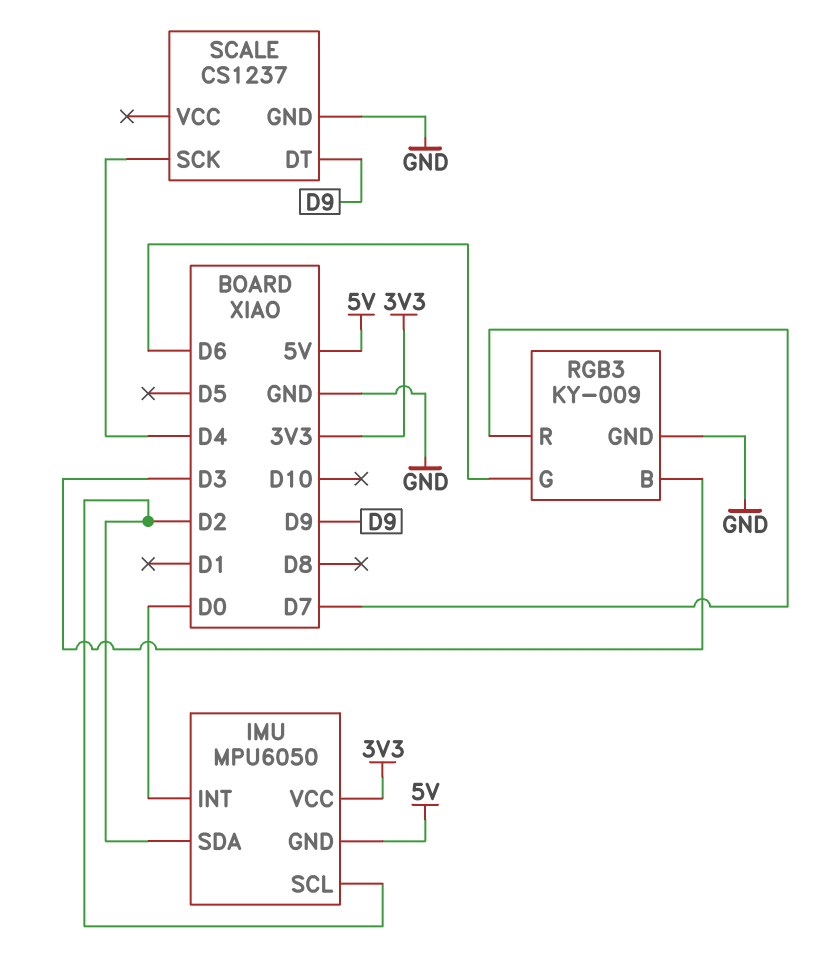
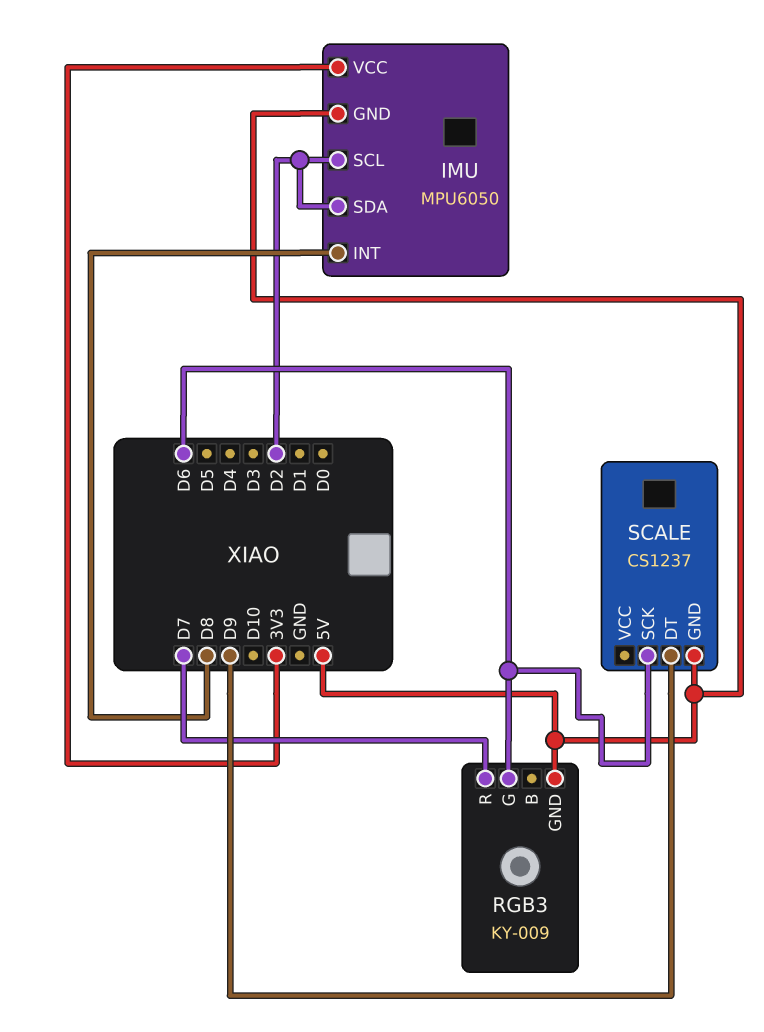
IMU pin INT: D0 -> D8
RGB3 pin B: D3 -> none
RGB3 pin GND: GND -> 5V
SCALE pin GND: GND -> 5V
SCALE pin SCK: D4 -> D6

